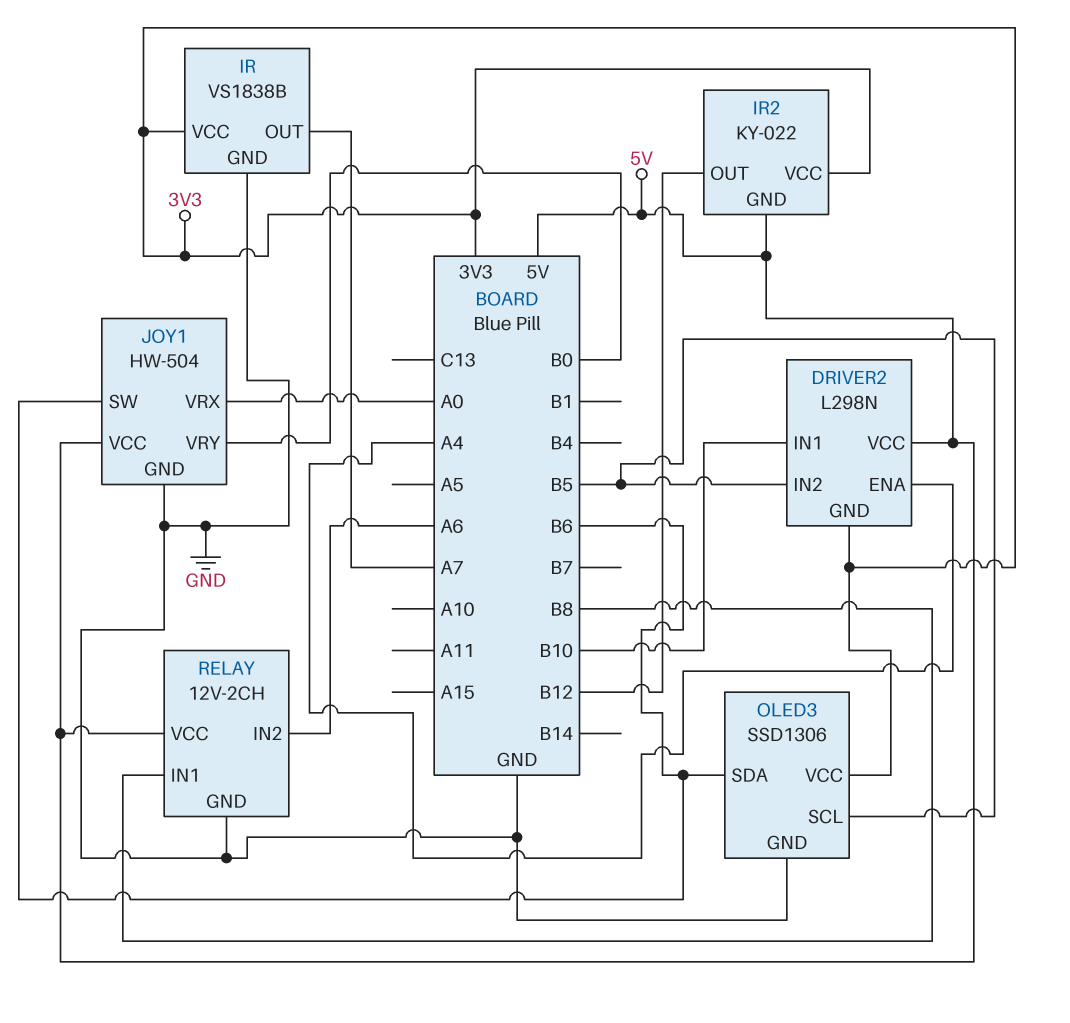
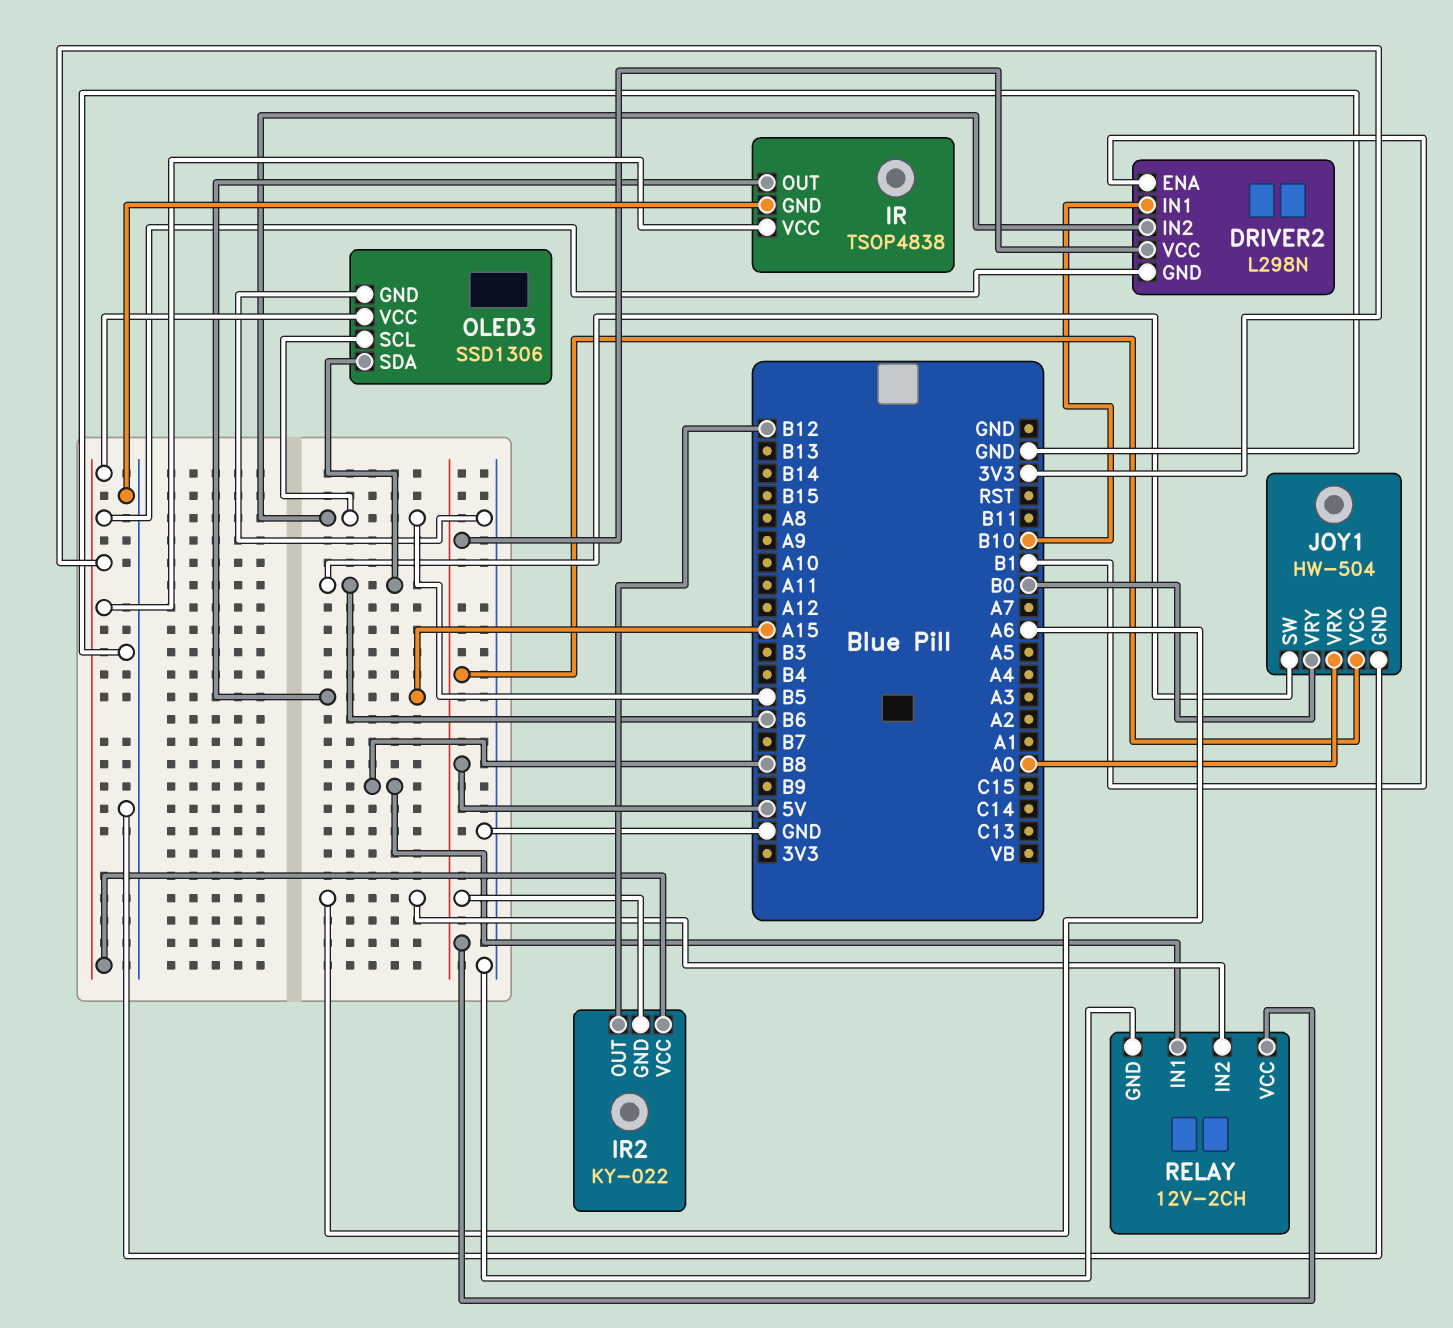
DRIVER2 pin ENA: A4 -> B1
IR: VS1838B -> TSOP4838
IR pin OUT: A7 -> A15

